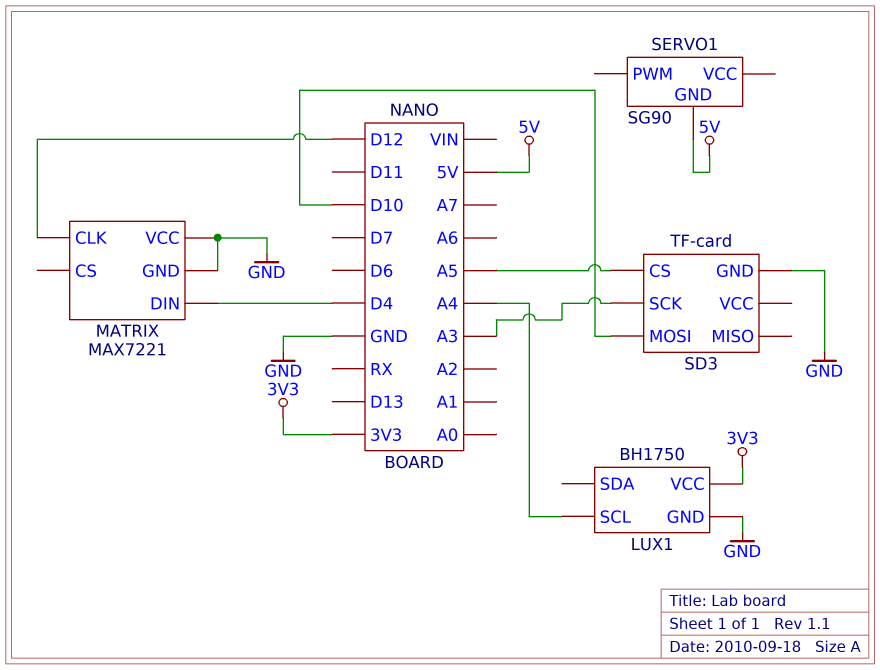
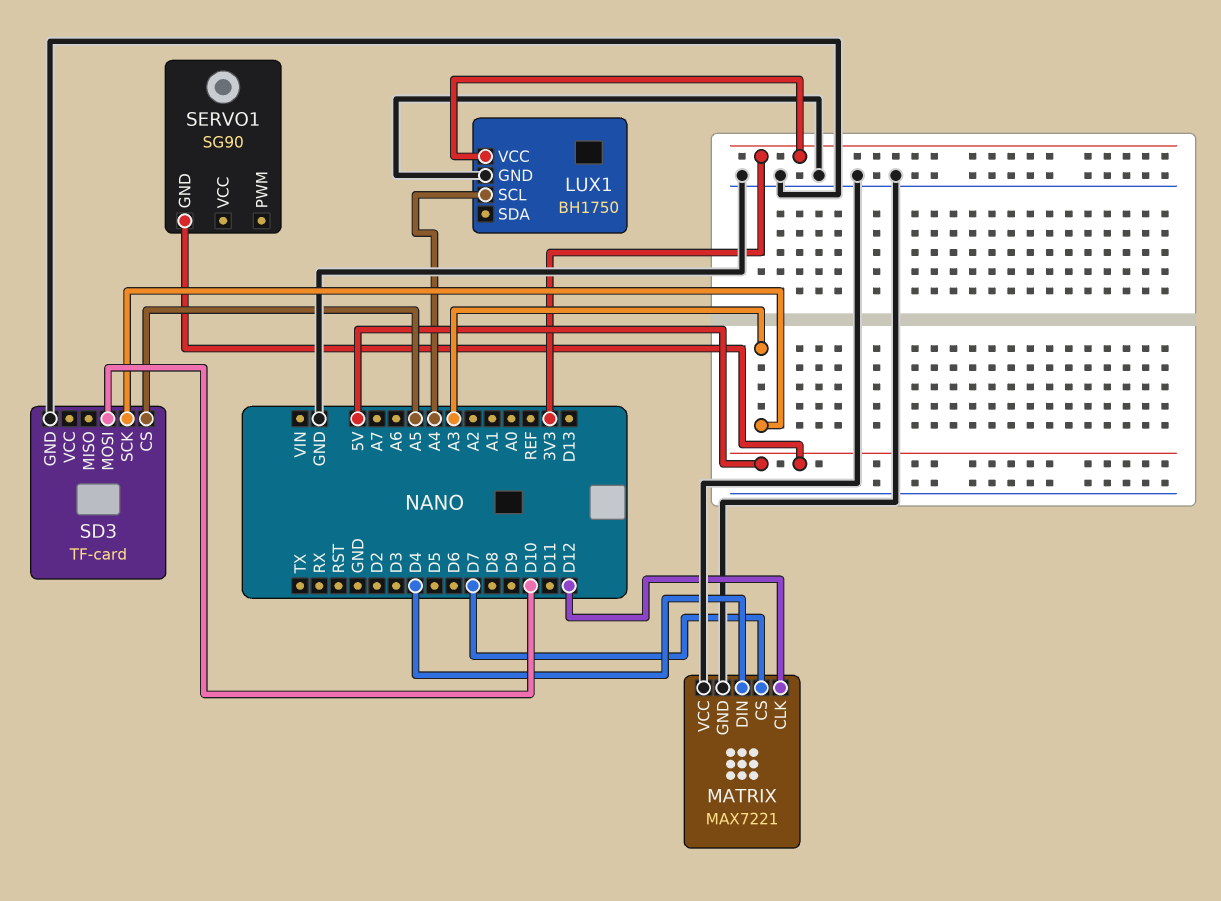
MATRIX pin CS: none -> D7

